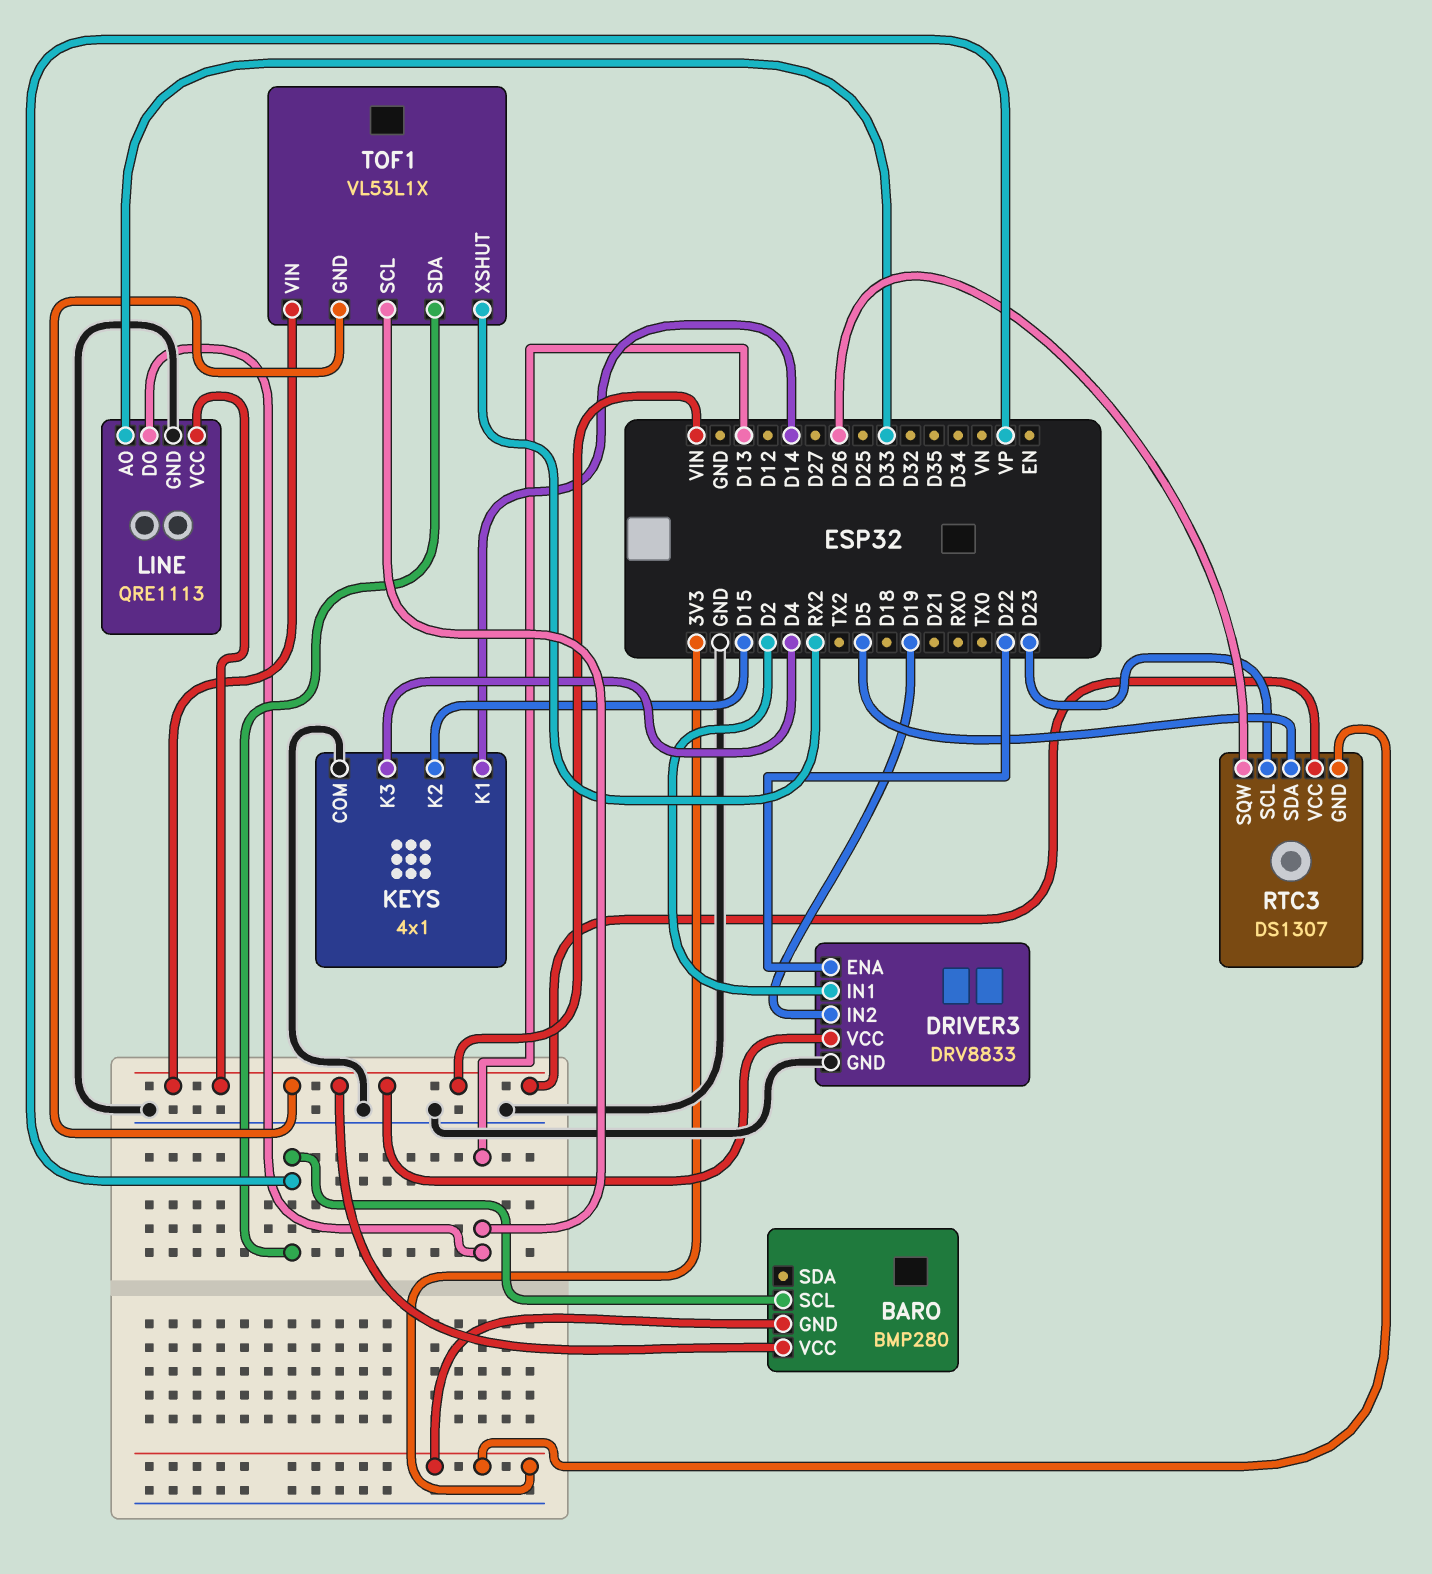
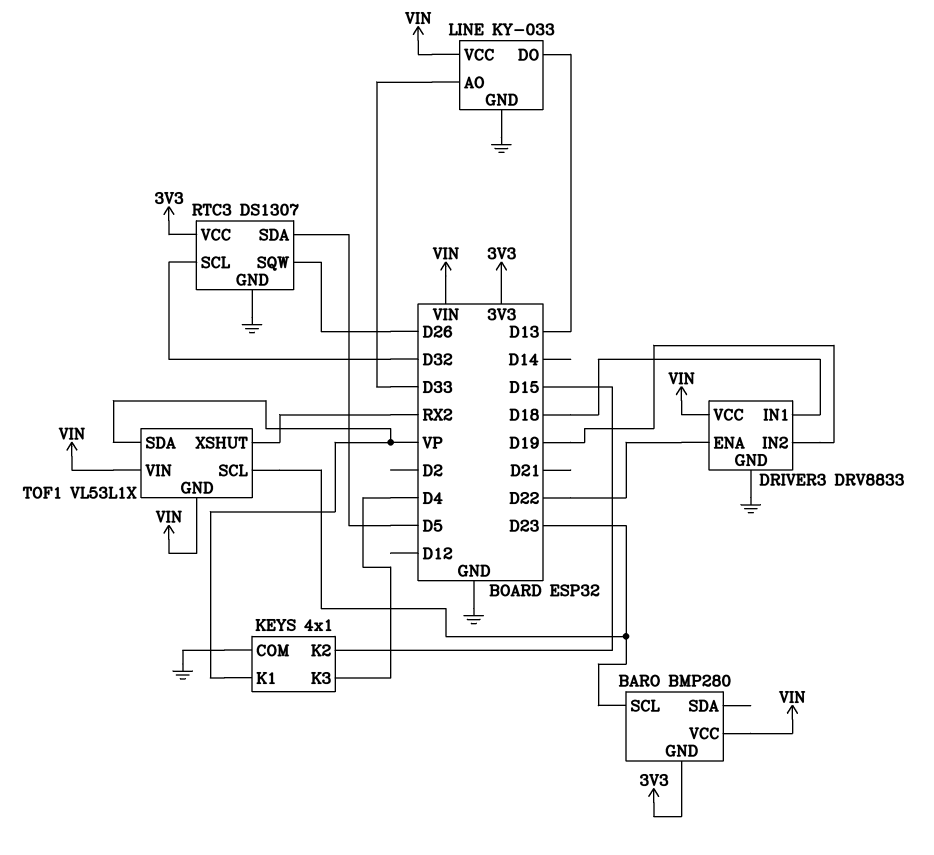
BARO pin SCL: VP -> D23
DRIVER3 pin IN1: D2 -> D18
KEYS pin K1: D14 -> VP
LINE: QRE1113 -> KY-033
RTC3 pin GND: 3V3 -> GND
RTC3 pin SCL: D23 -> D32
RTC3 pin VCC: VIN -> 3V3
TOF1 pin SCL: D13 -> D23

